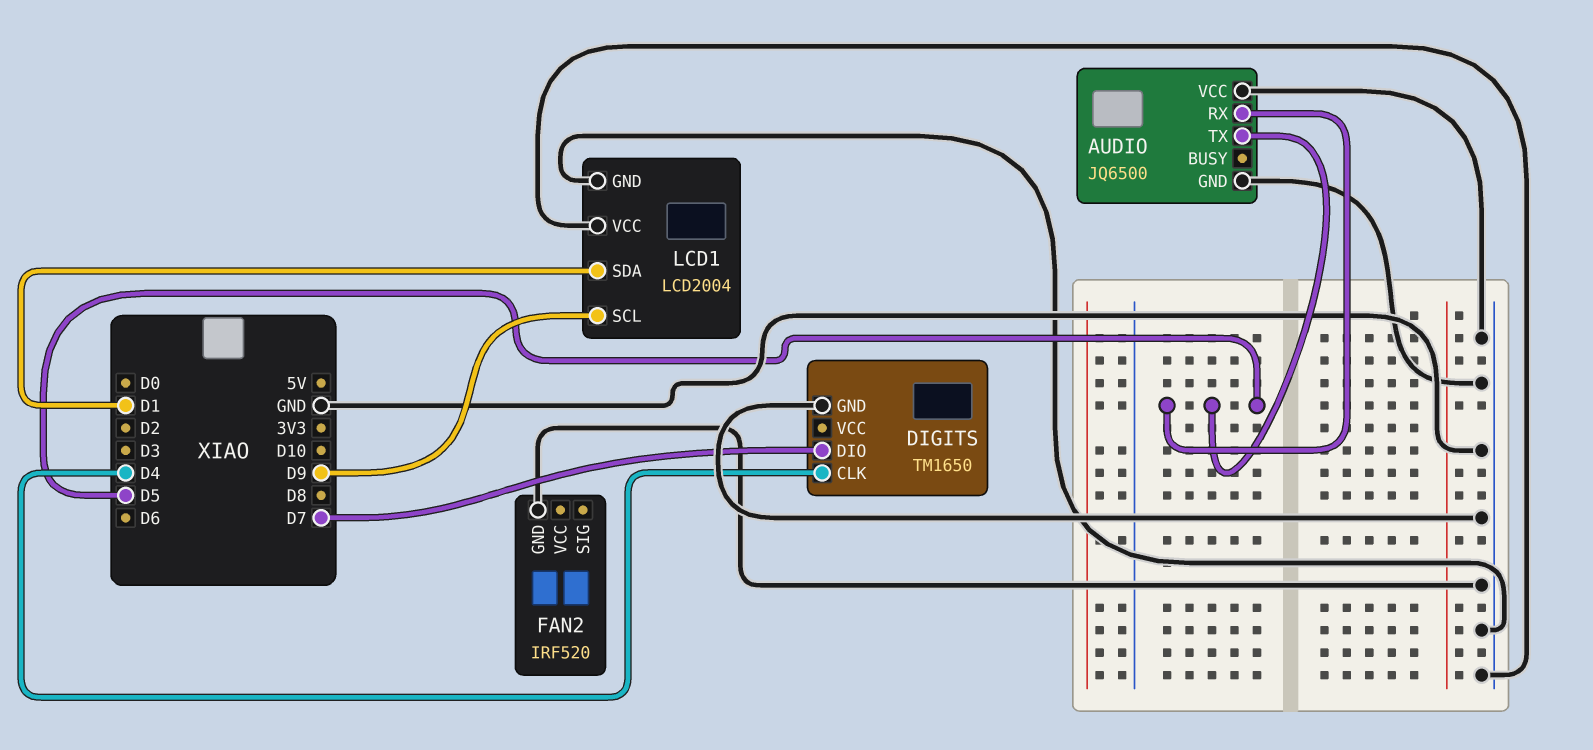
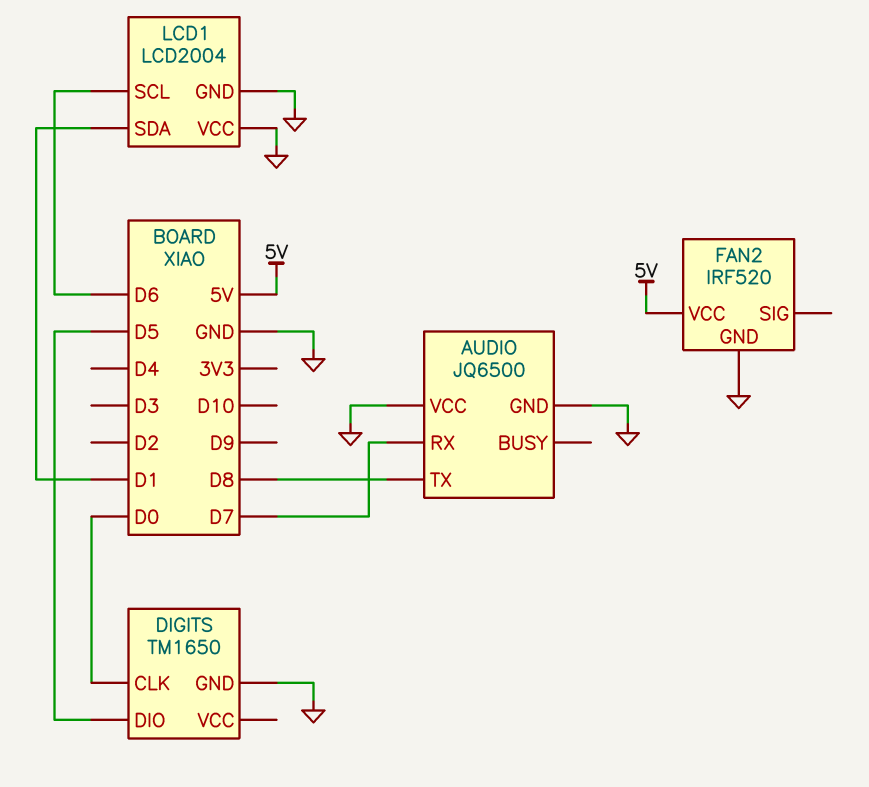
AUDIO pin RX: D5 -> D7
AUDIO pin TX: D5 -> D8
DIGITS pin CLK: D4 -> D0
DIGITS pin DIO: D7 -> D5
FAN2 pin VCC: none -> 5V
LCD1 pin SCL: D9 -> D6

